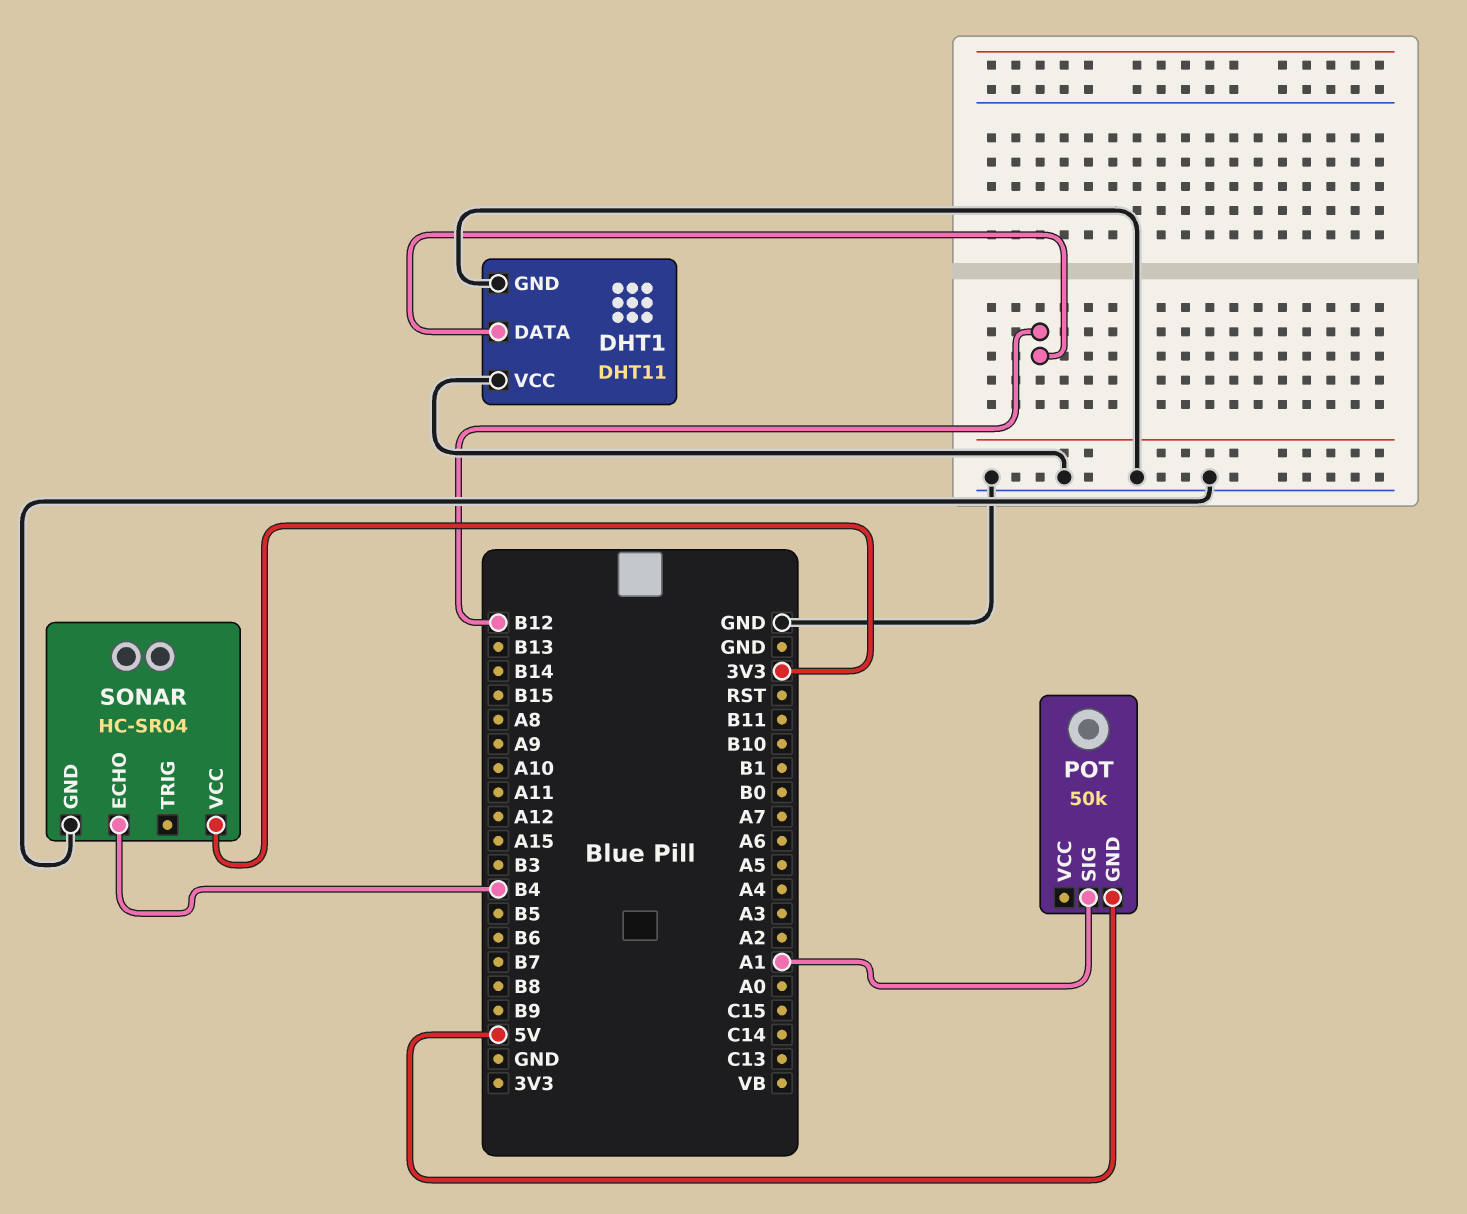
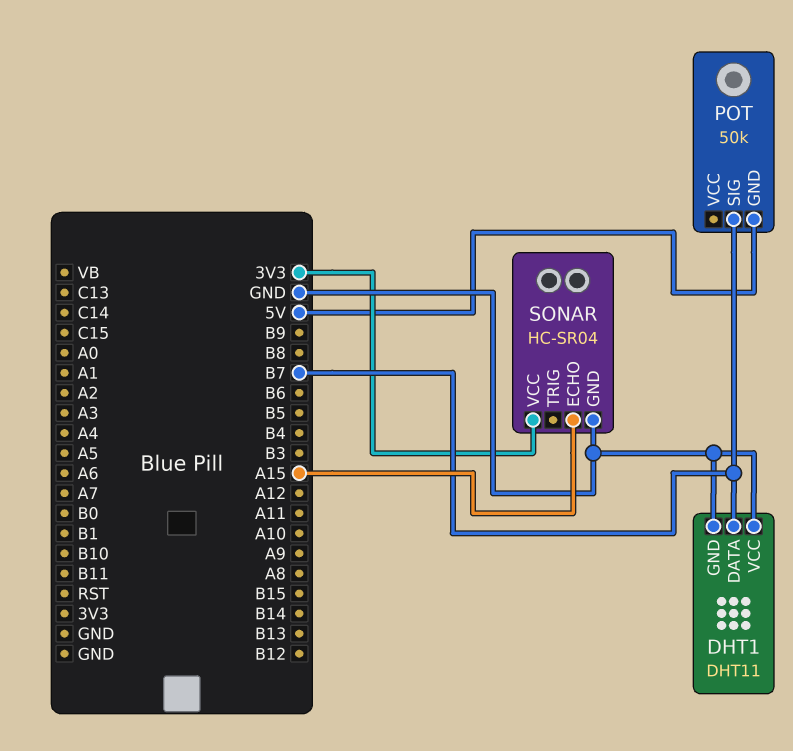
DHT1 pin DATA: B12 -> B7
POT pin SIG: A1 -> B7
SONAR pin ECHO: B4 -> A15

